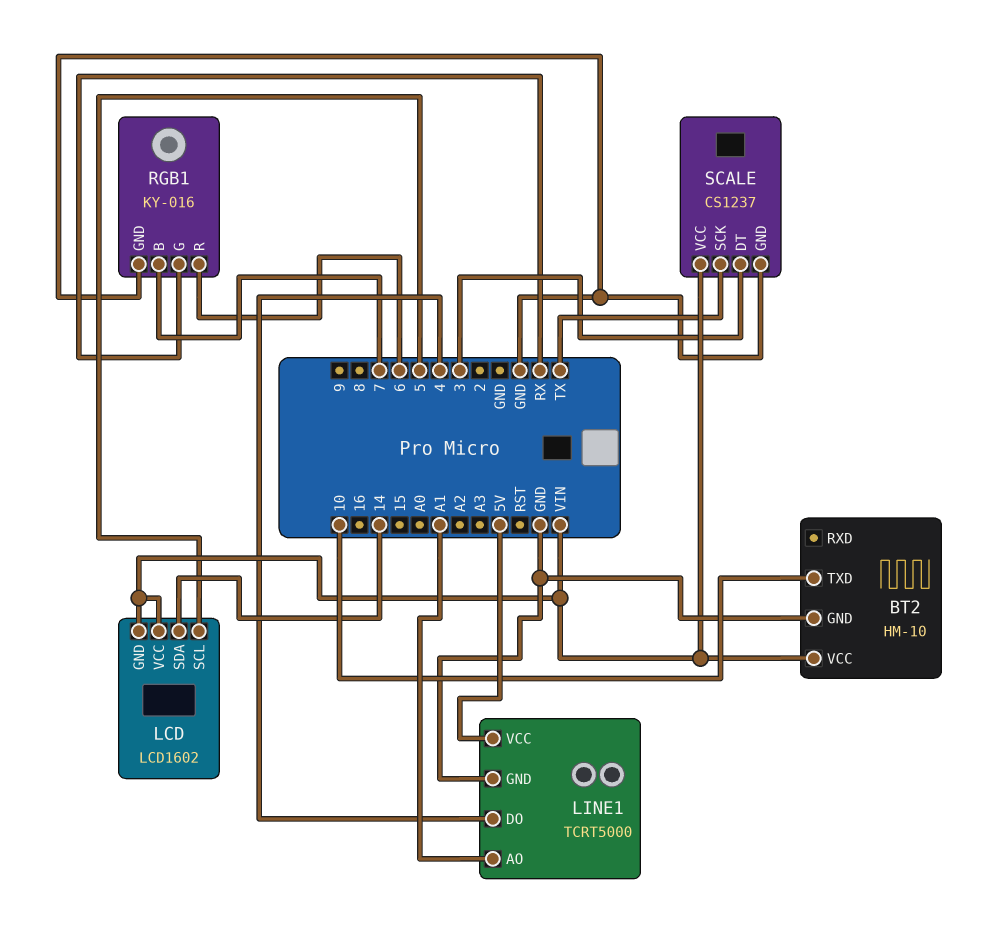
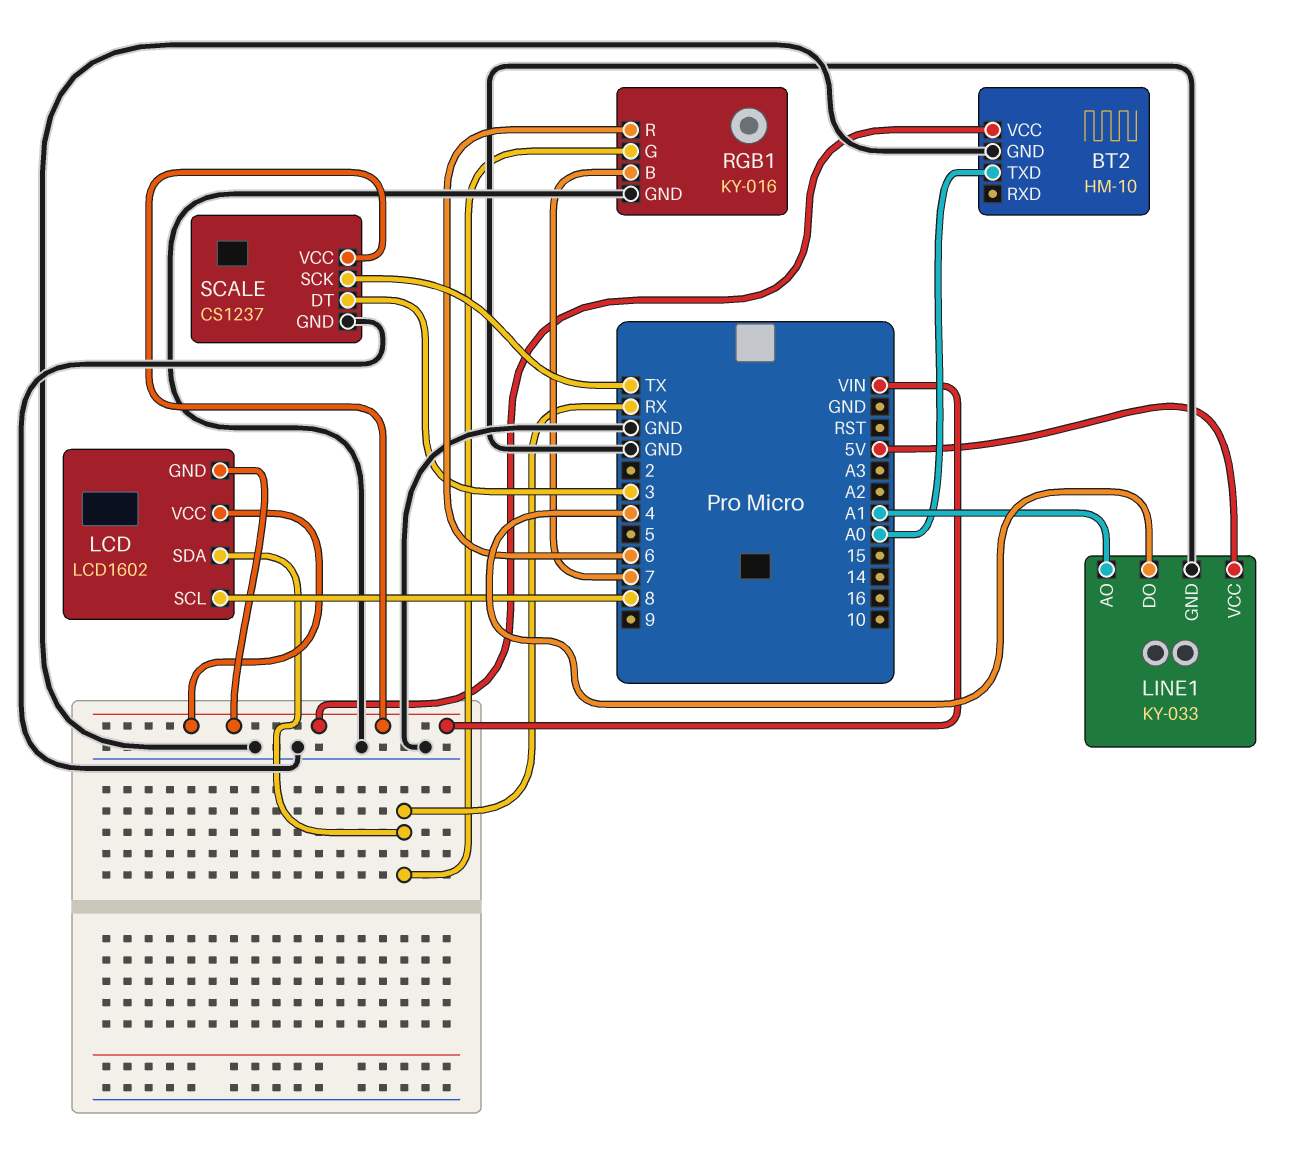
BT2 pin TXD: 10 -> A0
LCD pin SCL: 5 -> 8
LCD pin SDA: 14 -> RX
LINE1: TCRT5000 -> KY-033

